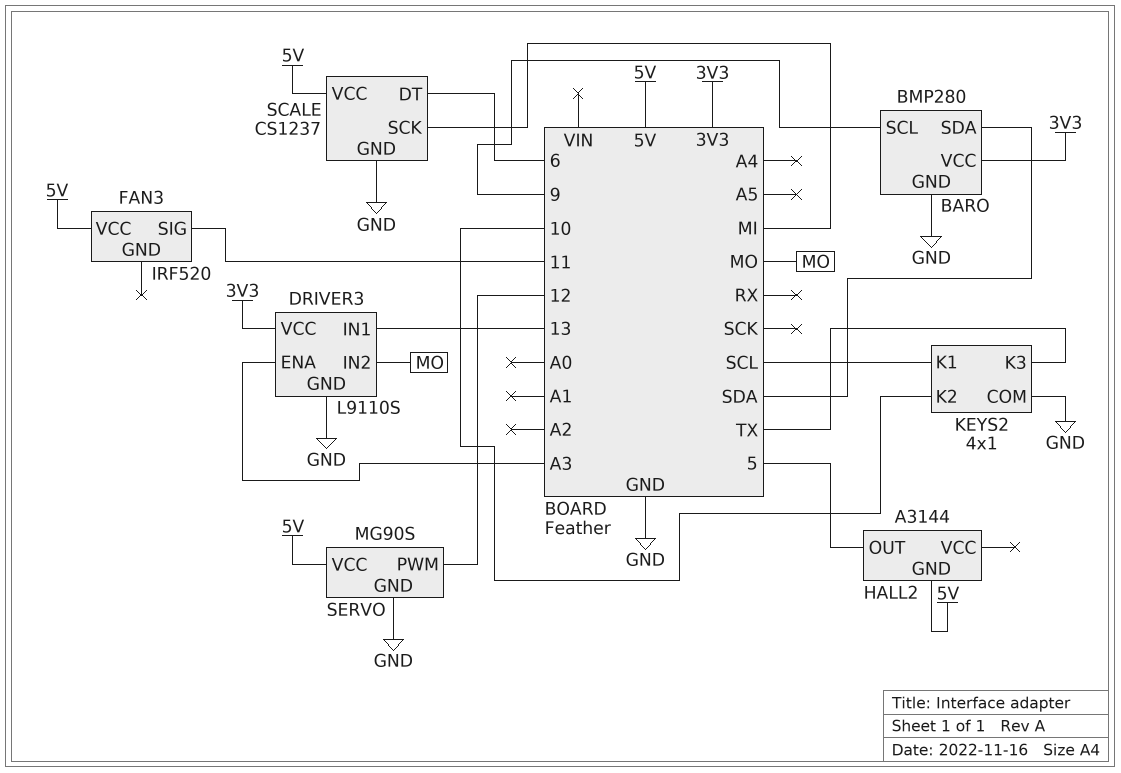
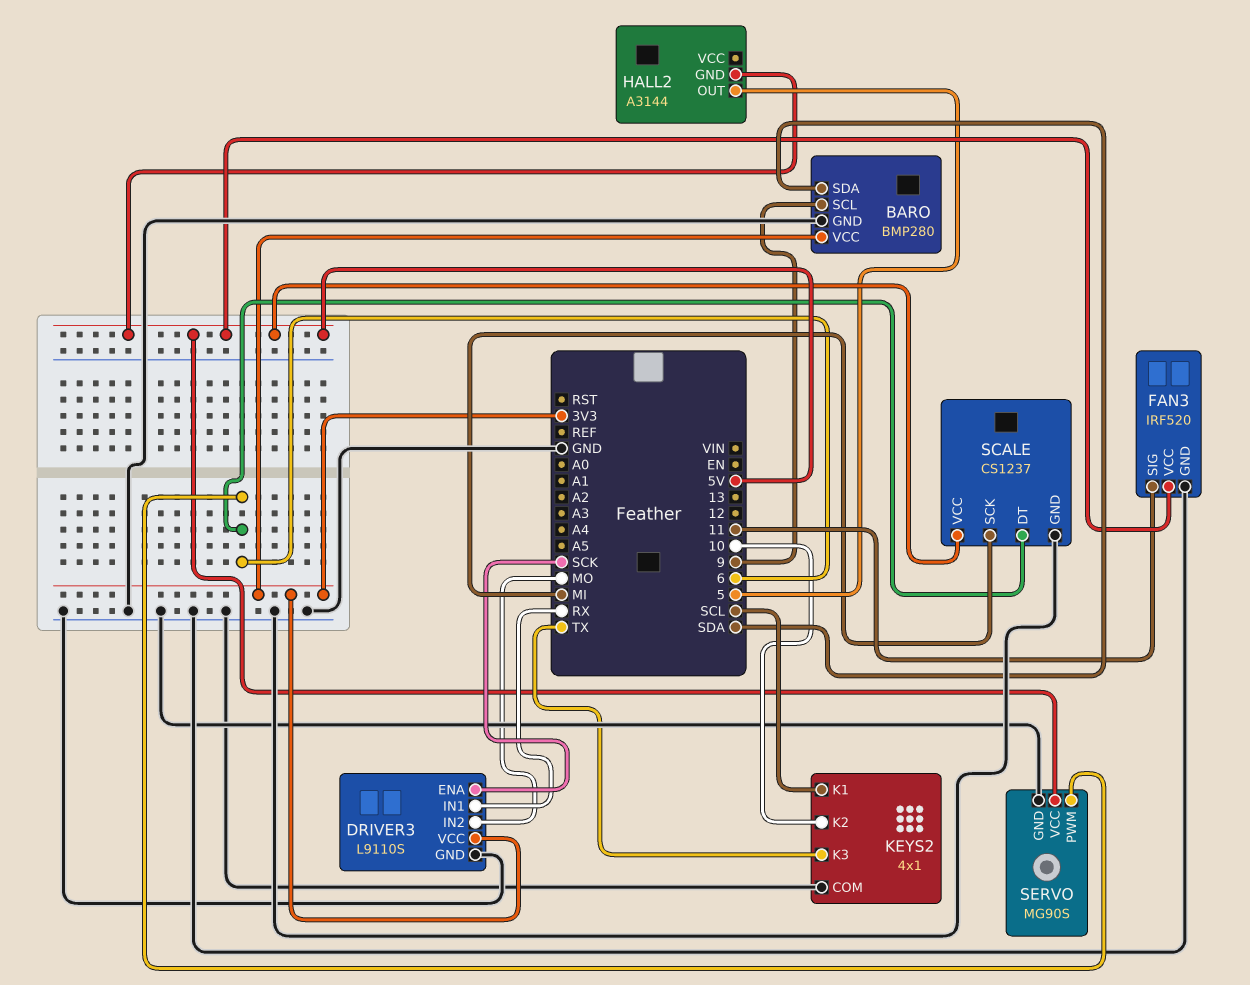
DRIVER3 pin ENA: A3 -> SCK
DRIVER3 pin IN1: 13 -> RX
FAN3 pin GND: none -> GND
SERVO pin PWM: 12 -> 6

